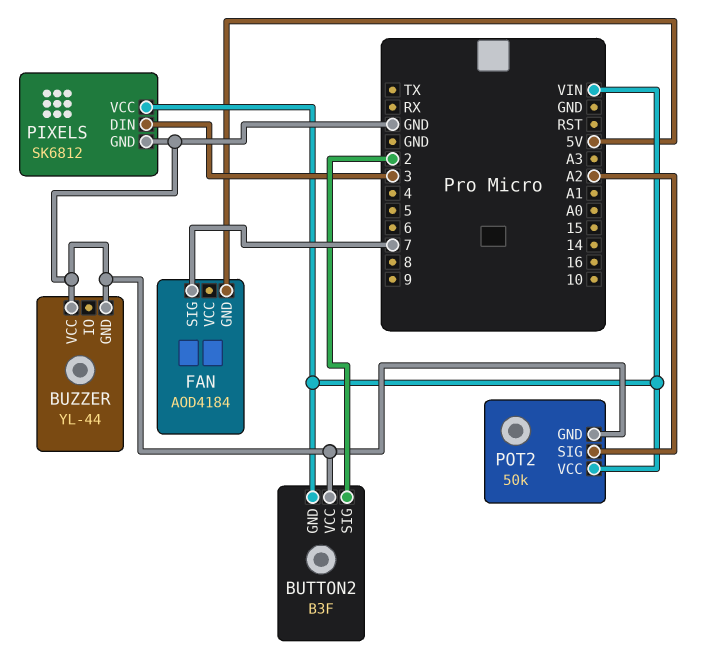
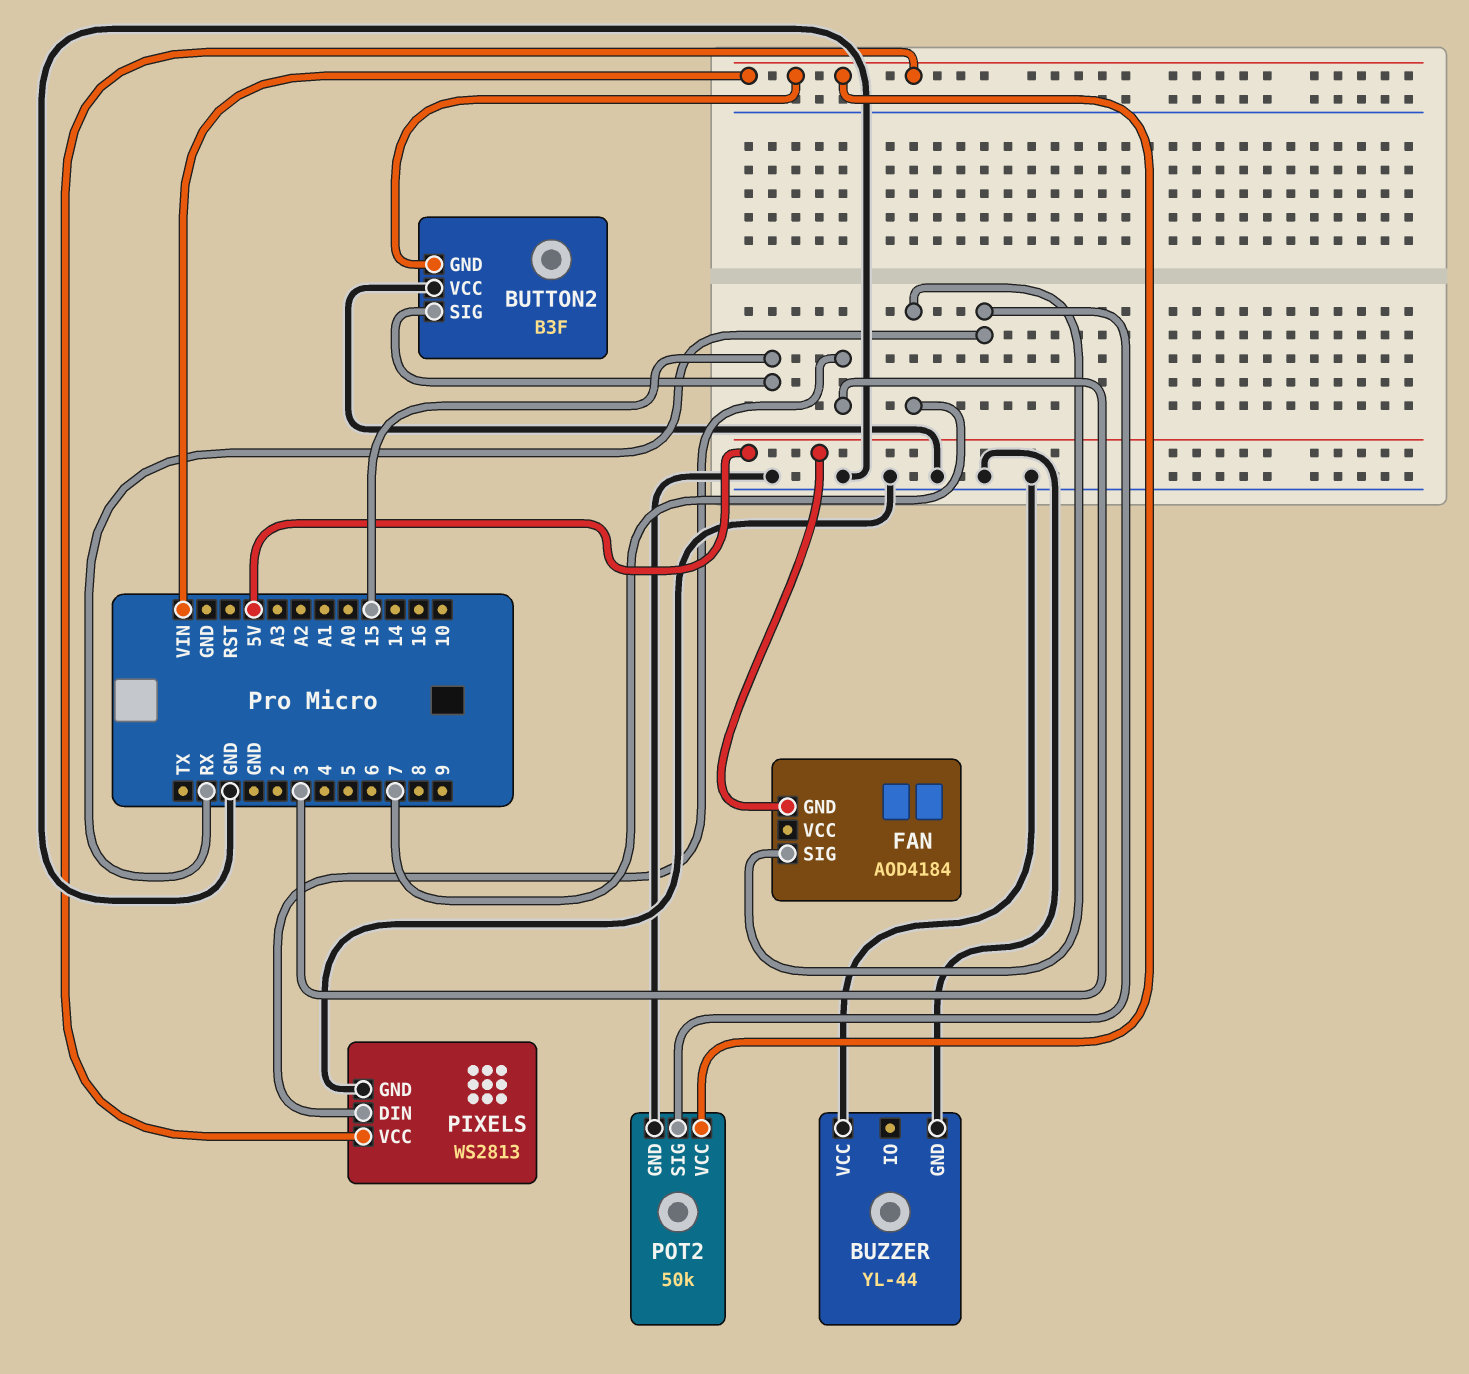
BUTTON2 pin SIG: 2 -> 15
PIXELS: SK6812 -> WS2813
POT2 pin SIG: A2 -> RX

